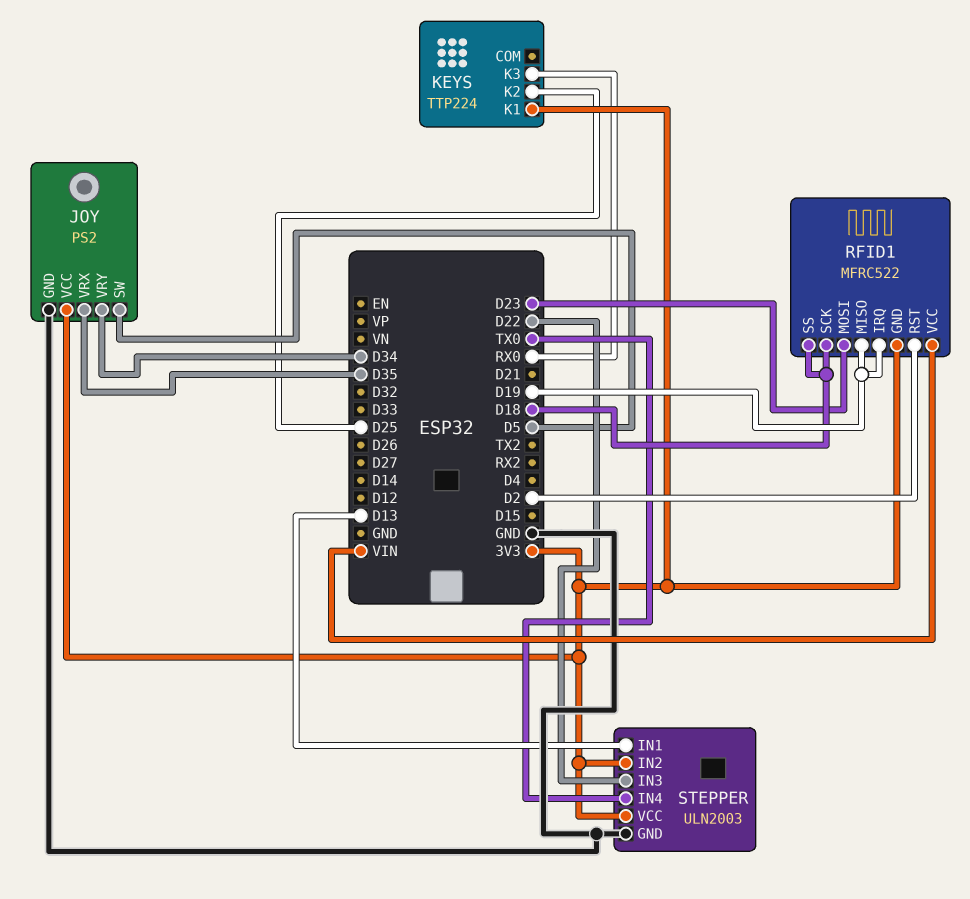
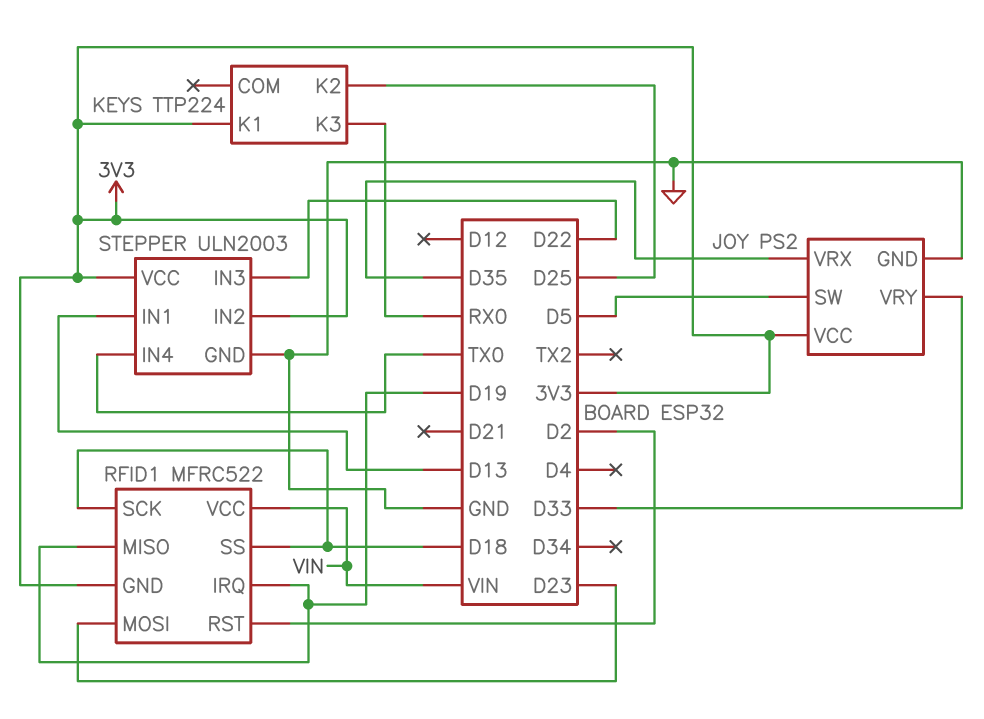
JOY pin VRY: D34 -> D33

